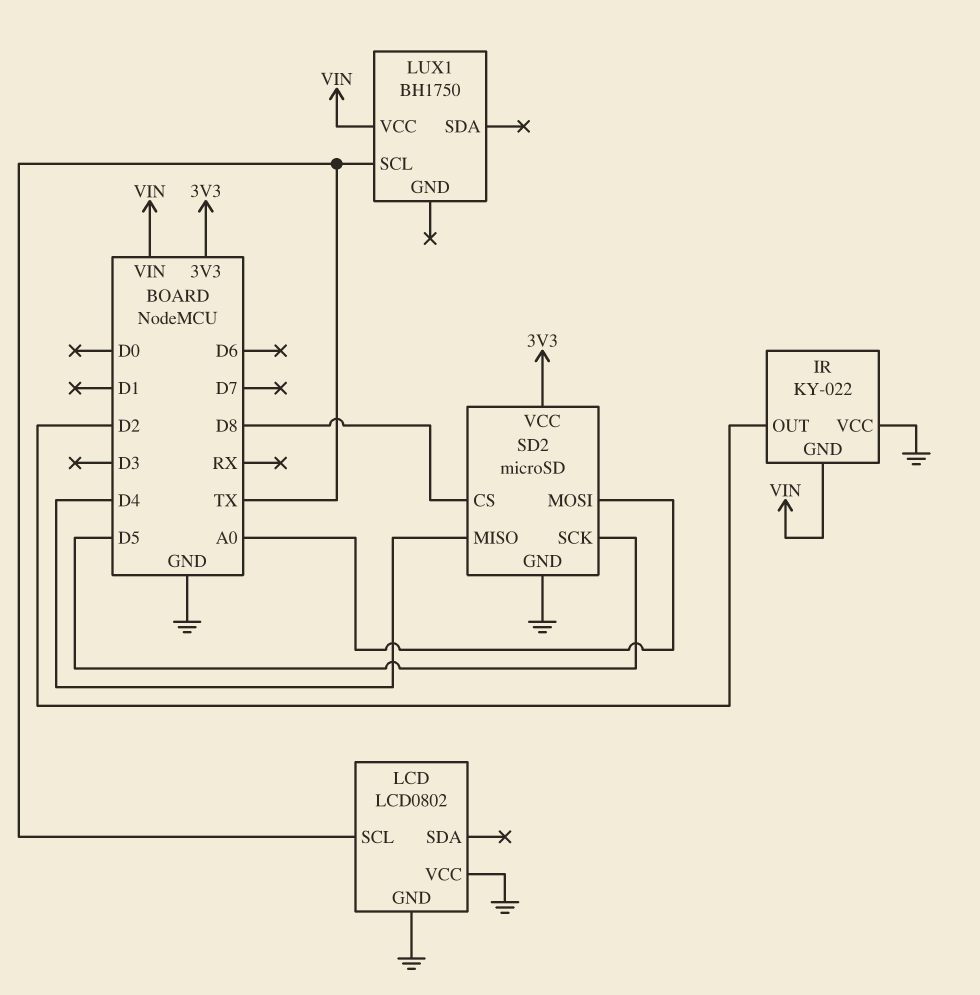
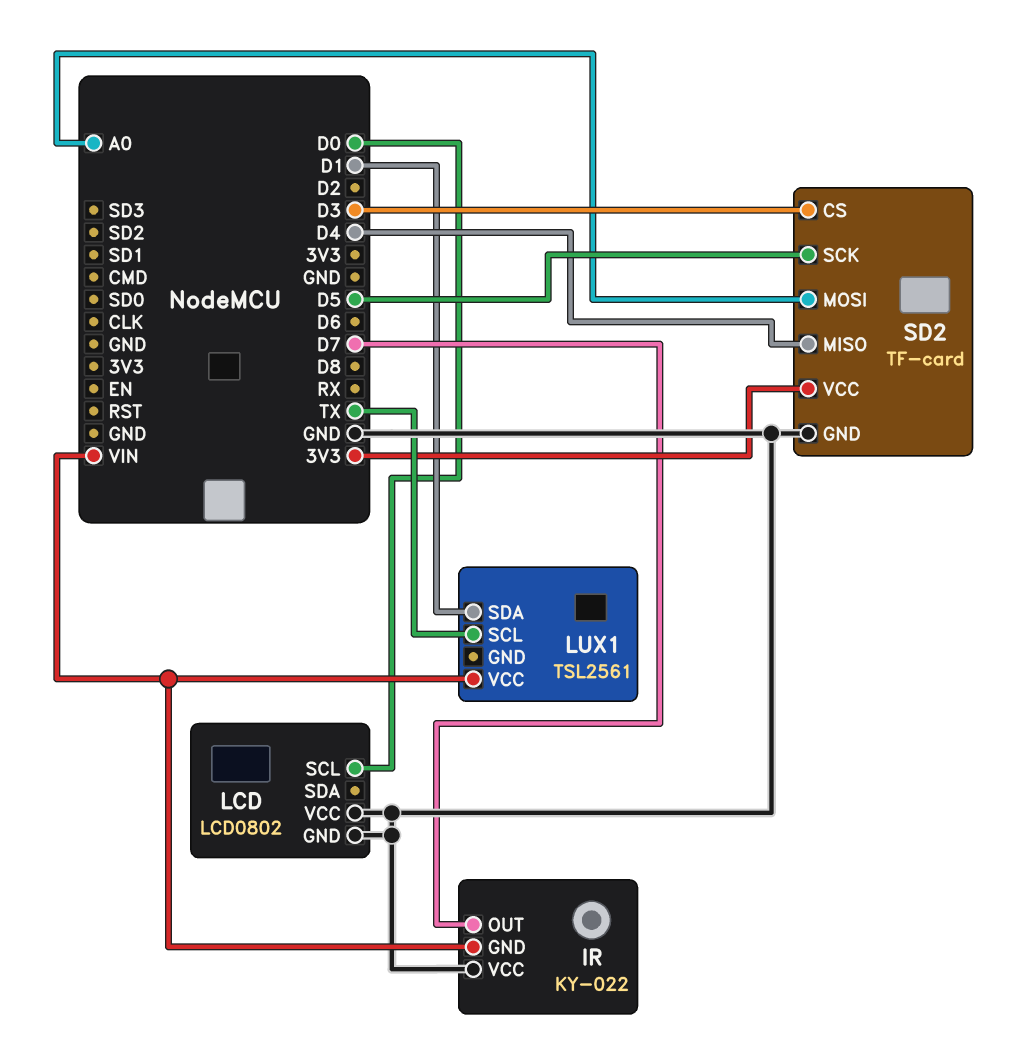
IR pin OUT: D2 -> D7
LCD pin SCL: TX -> D0
LUX1: BH1750 -> TSL2561
LUX1 pin SDA: none -> D1
SD2: microSD -> TF-card
SD2 pin CS: D8 -> D3

